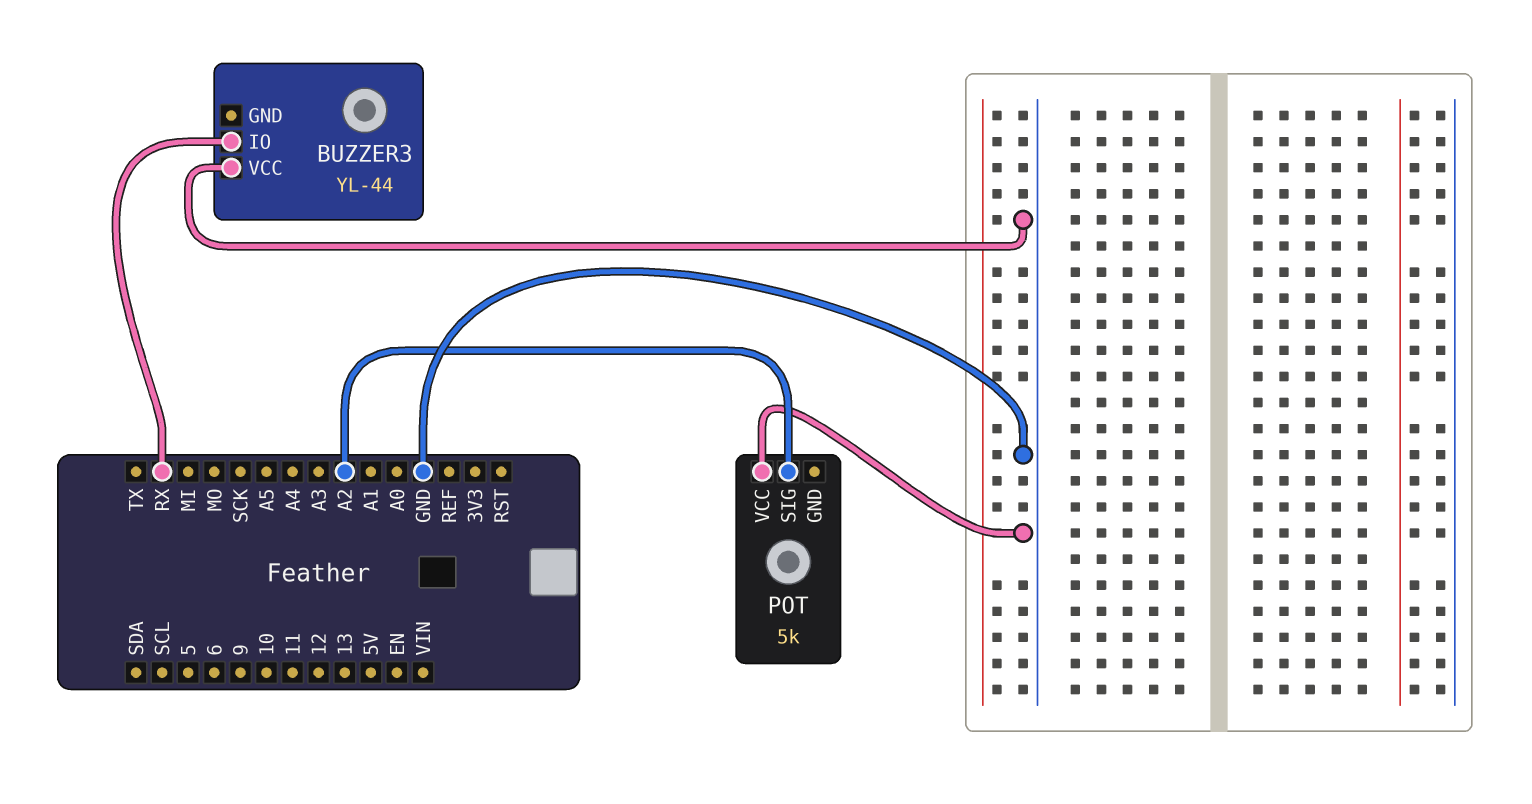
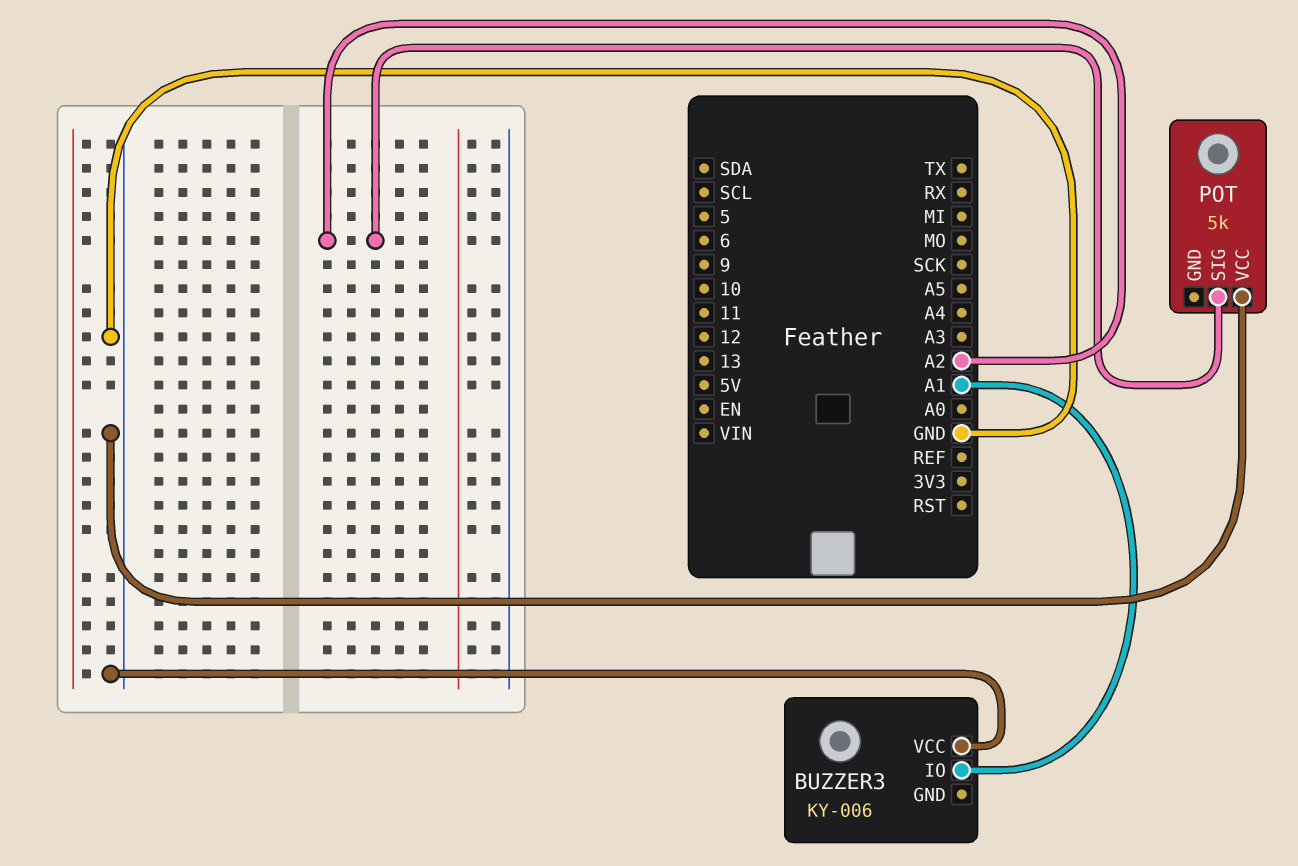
BUZZER3: YL-44 -> KY-006
BUZZER3 pin IO: RX -> A1

